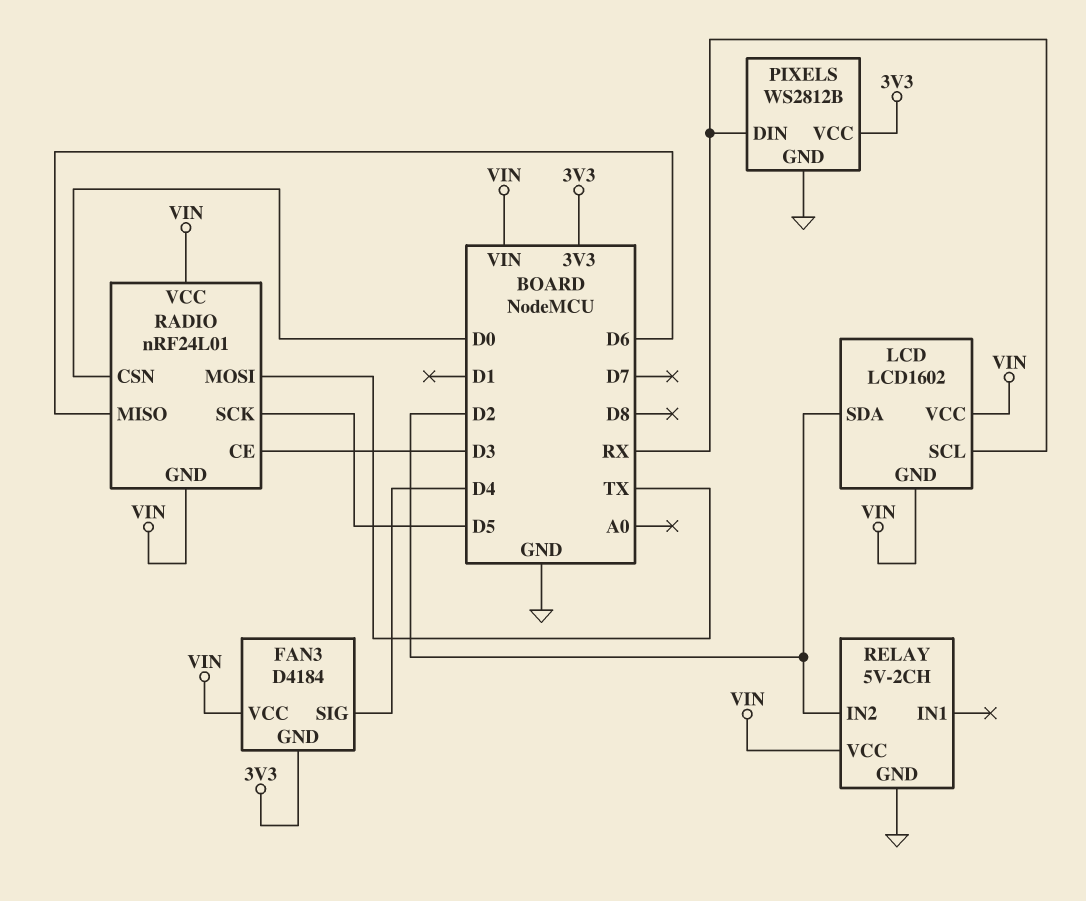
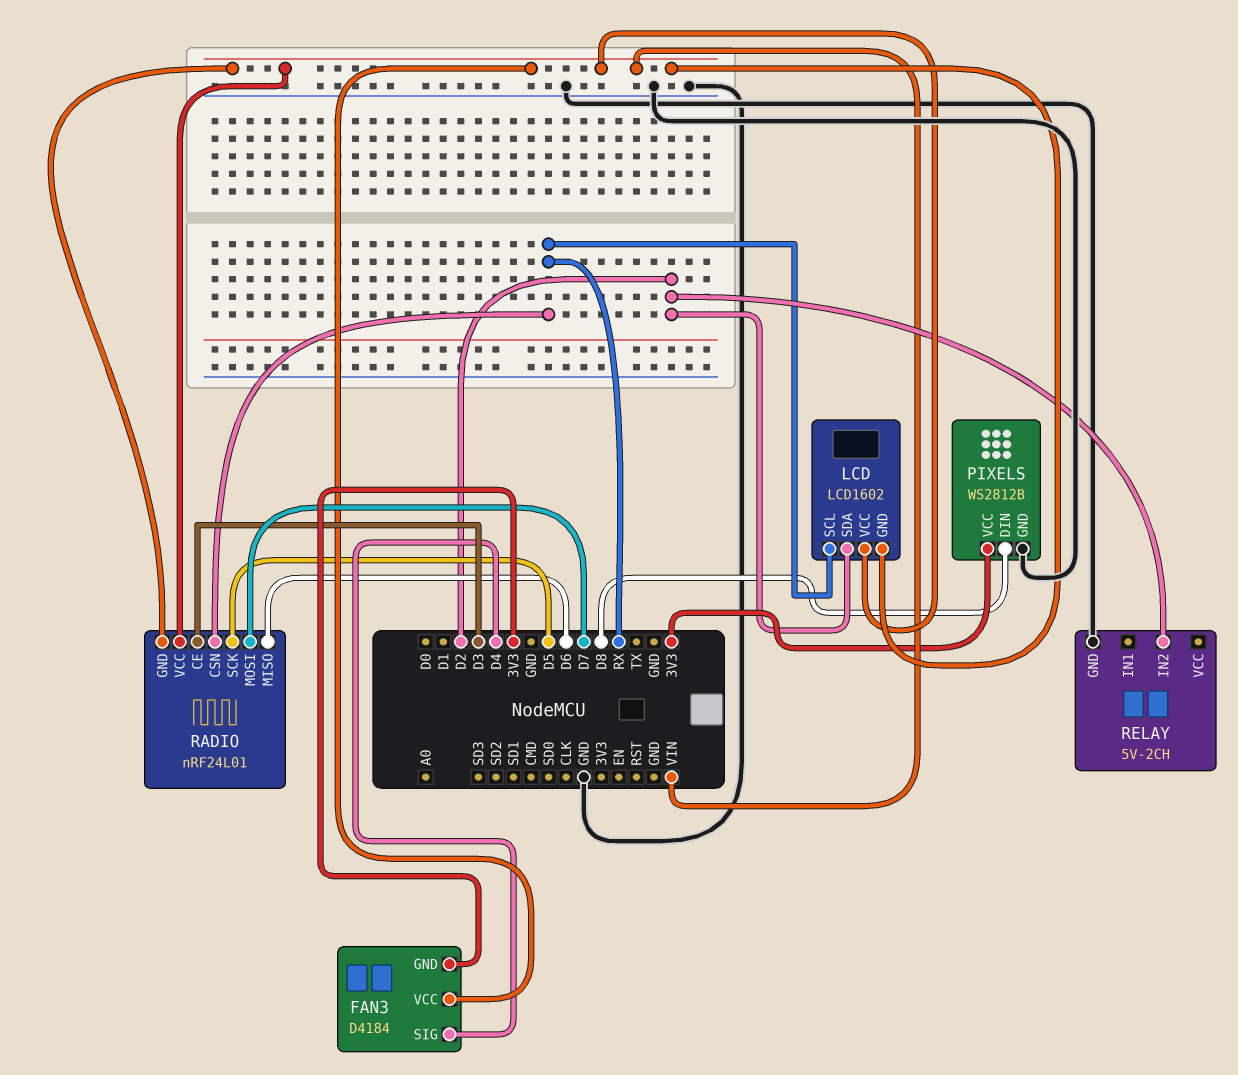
PIXELS pin DIN: RX -> D8
RADIO pin CSN: D0 -> RX
RADIO pin MOSI: TX -> D7
RELAY pin VCC: VIN -> none

